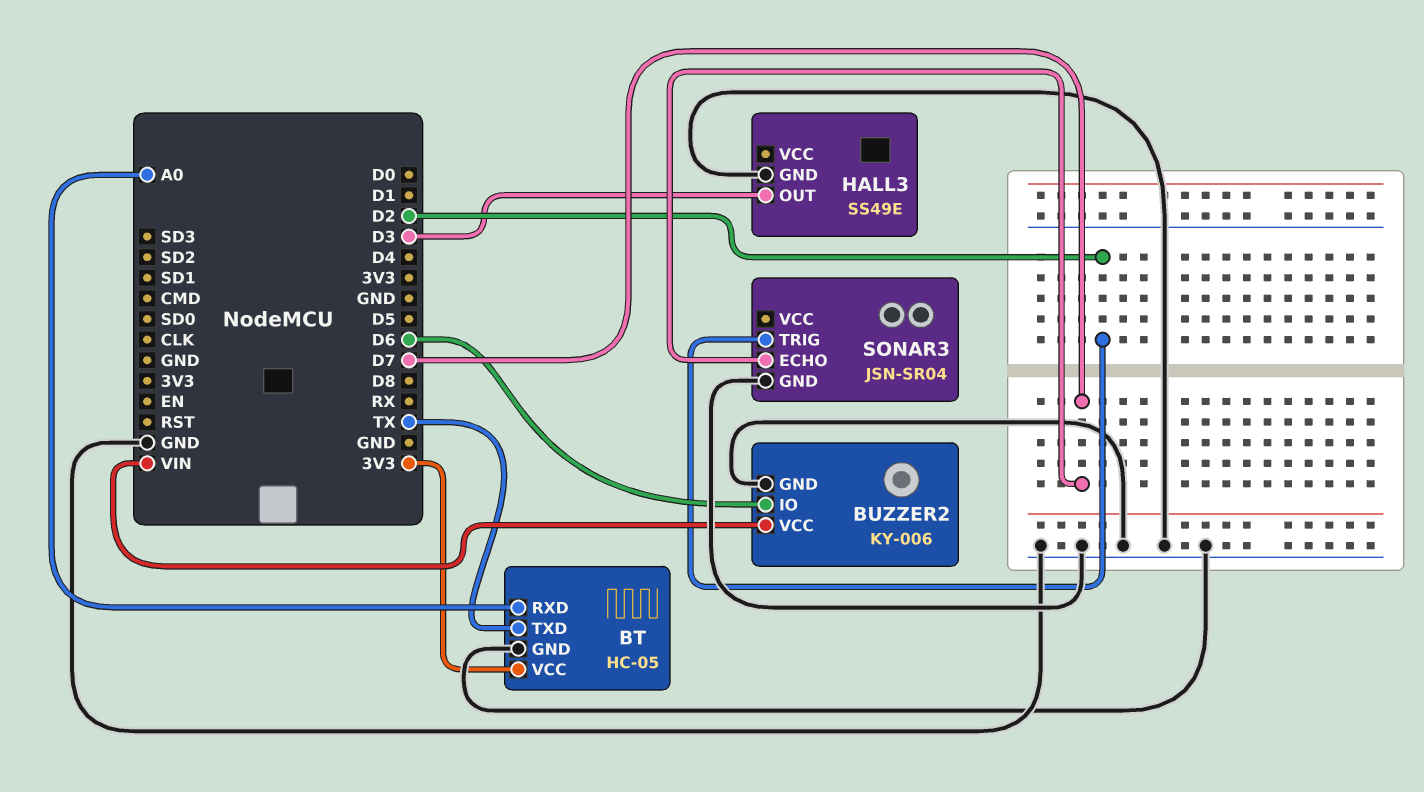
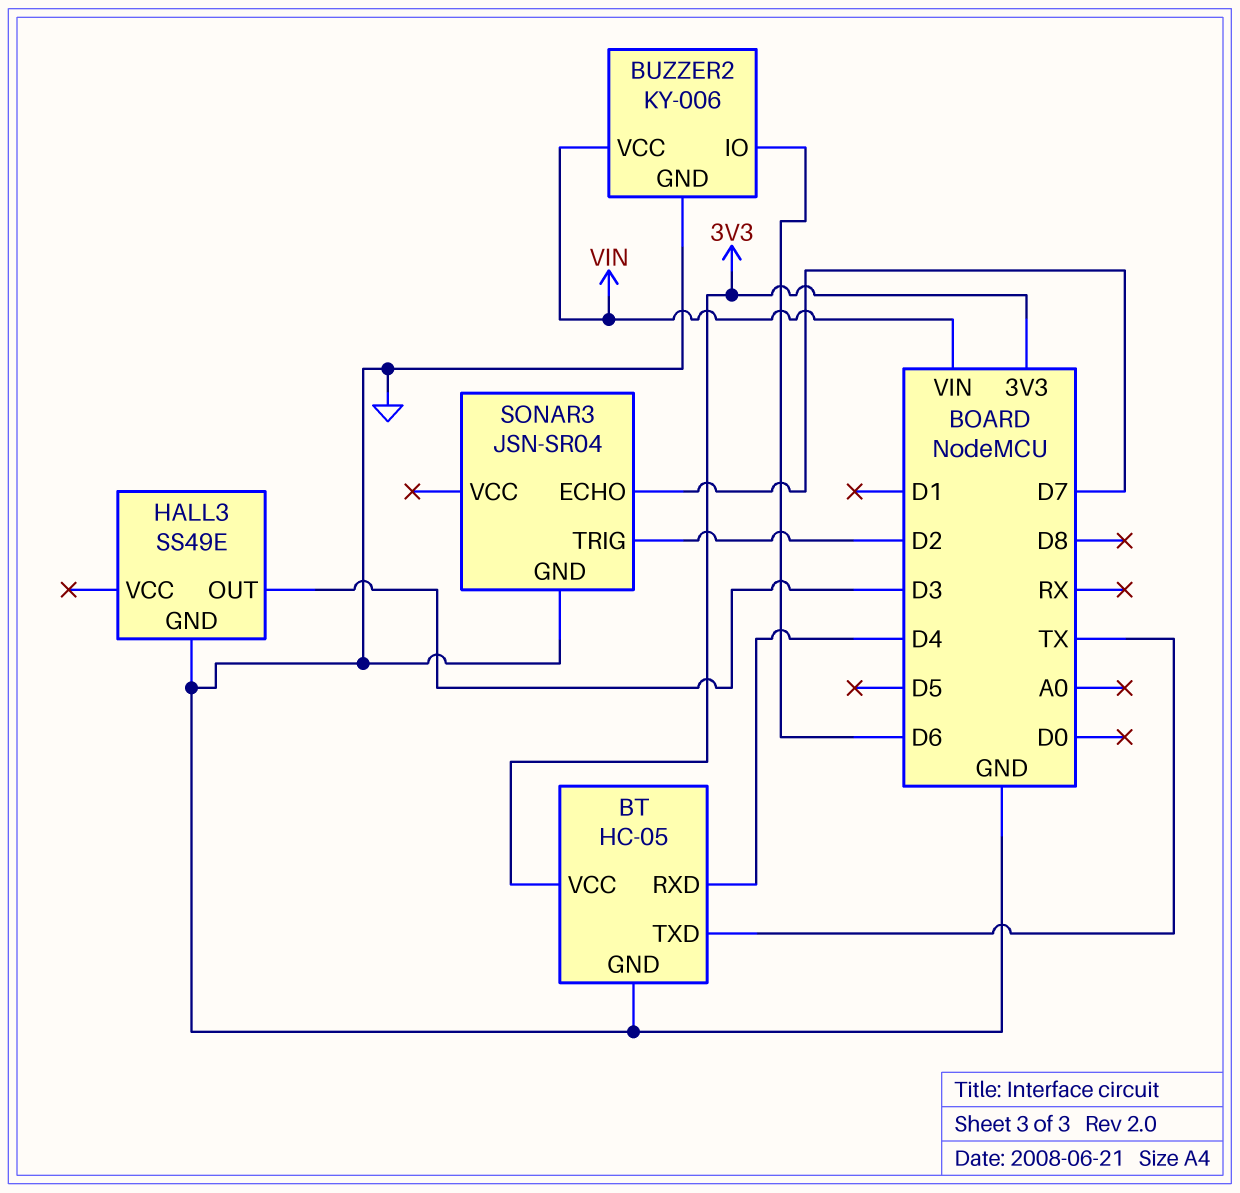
BT pin RXD: A0 -> D4

